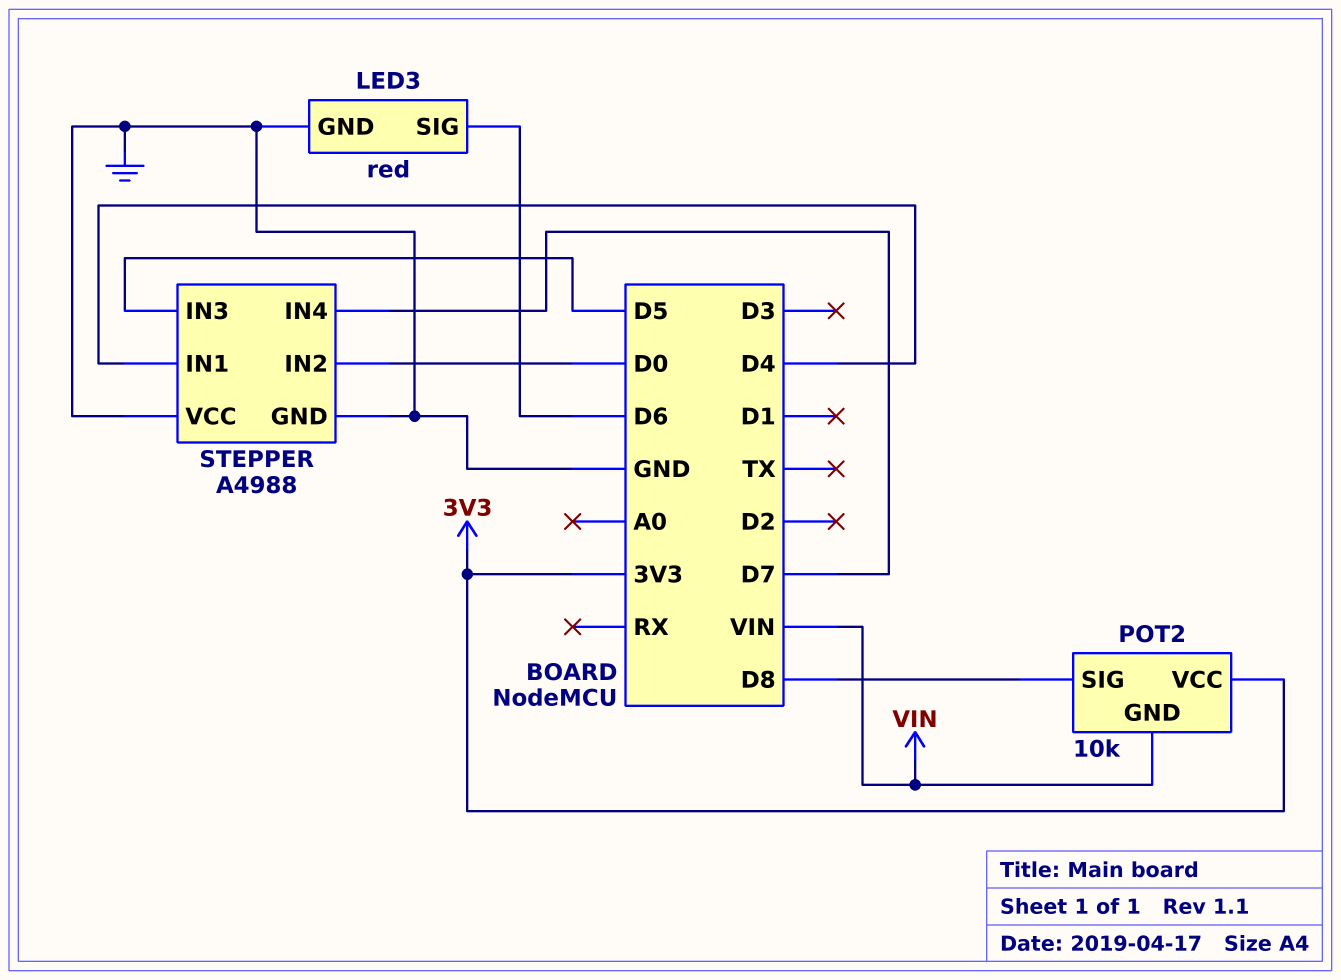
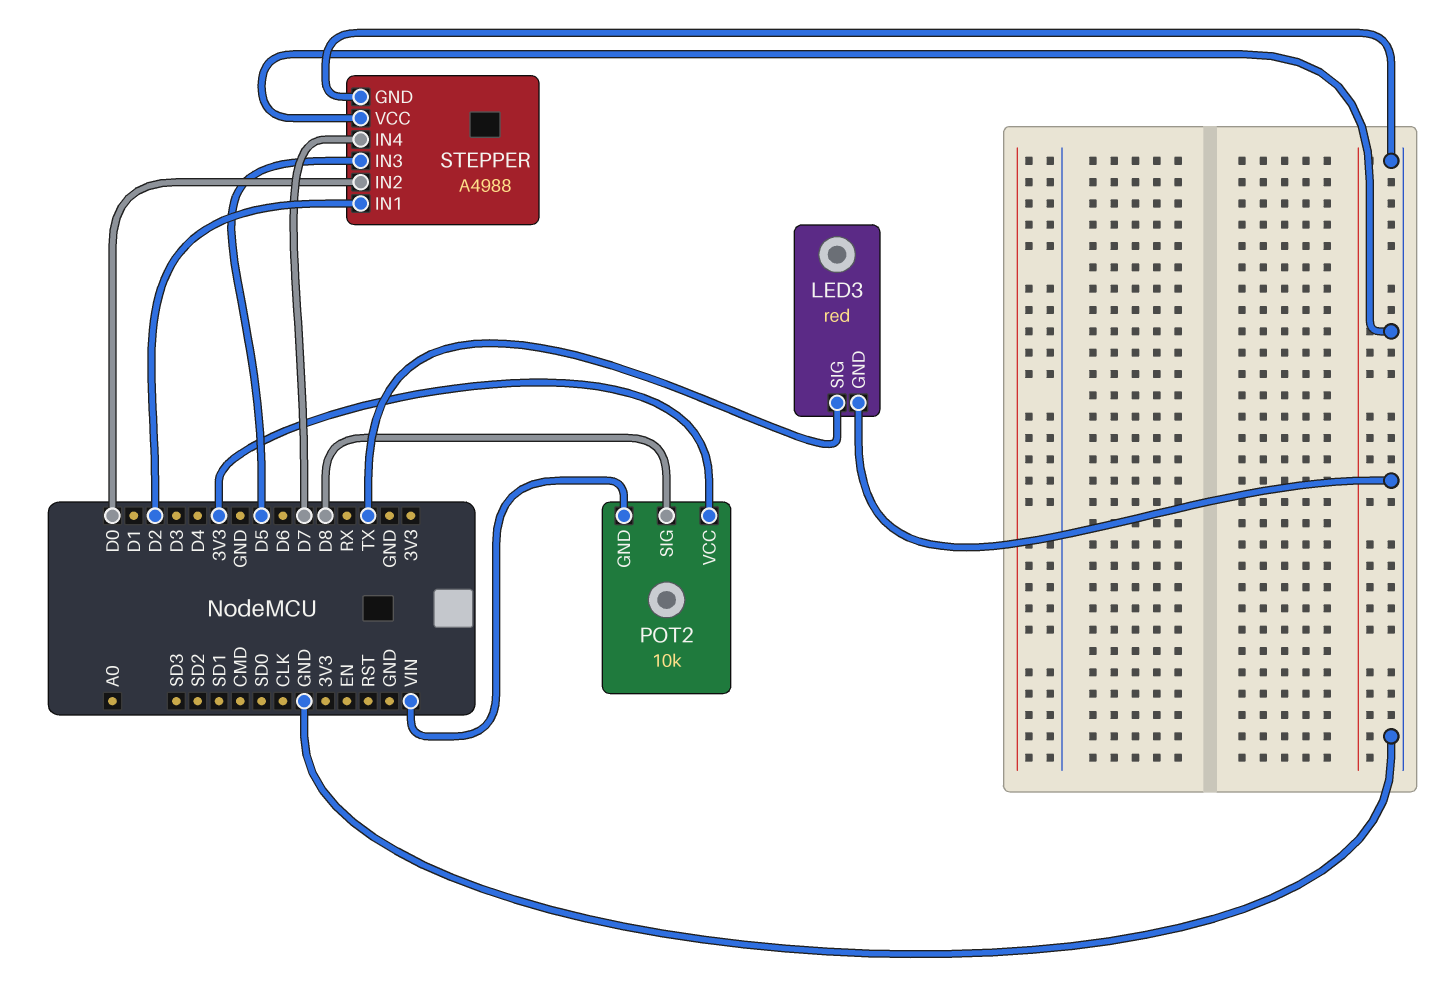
LED3 pin SIG: D6 -> TX
STEPPER pin IN1: D4 -> D2

